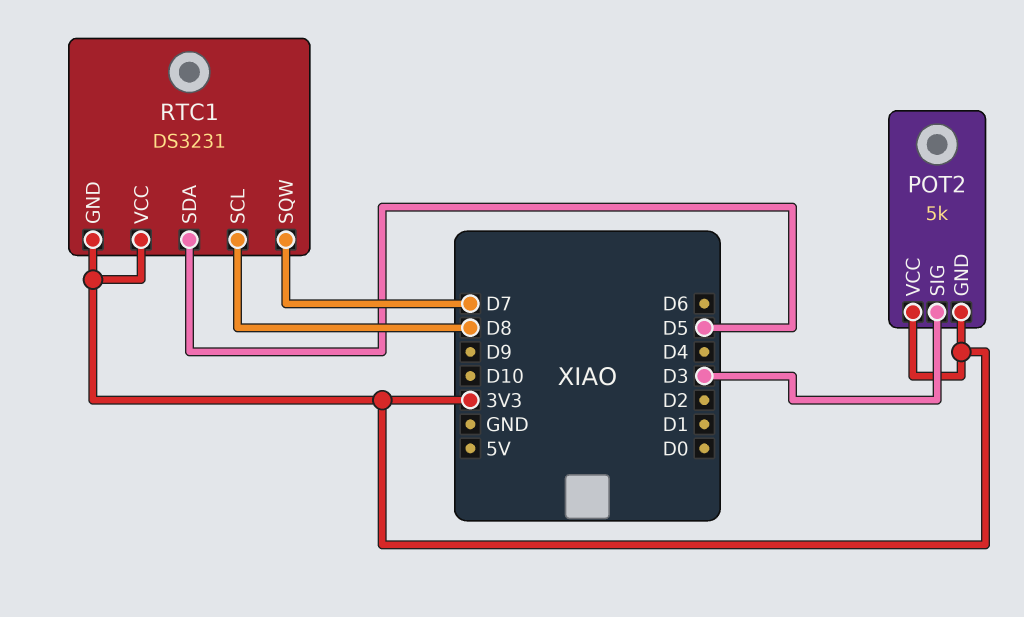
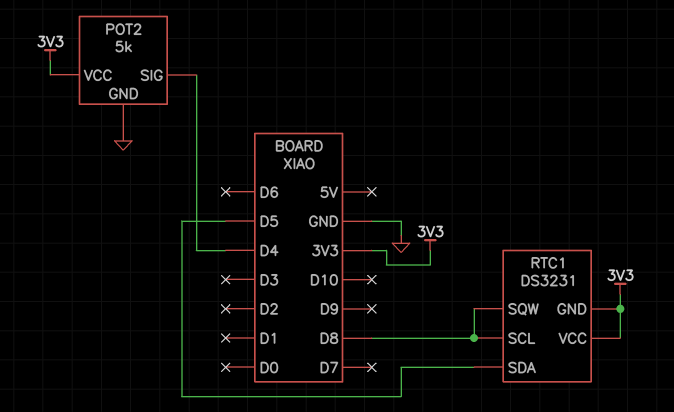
POT2 pin GND: 3V3 -> GND
POT2 pin SIG: D3 -> D4
RTC1 pin SQW: D7 -> D8

